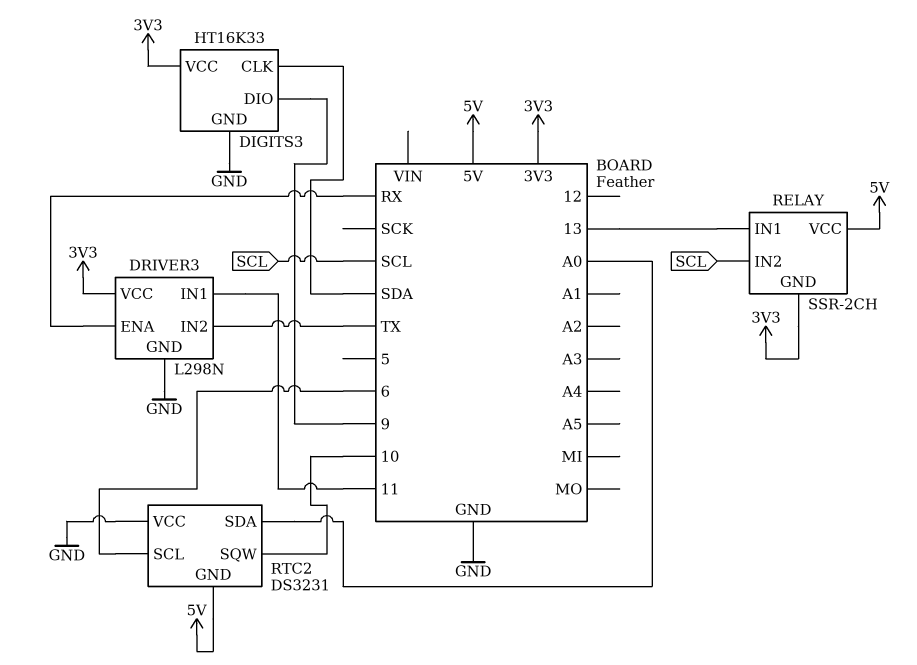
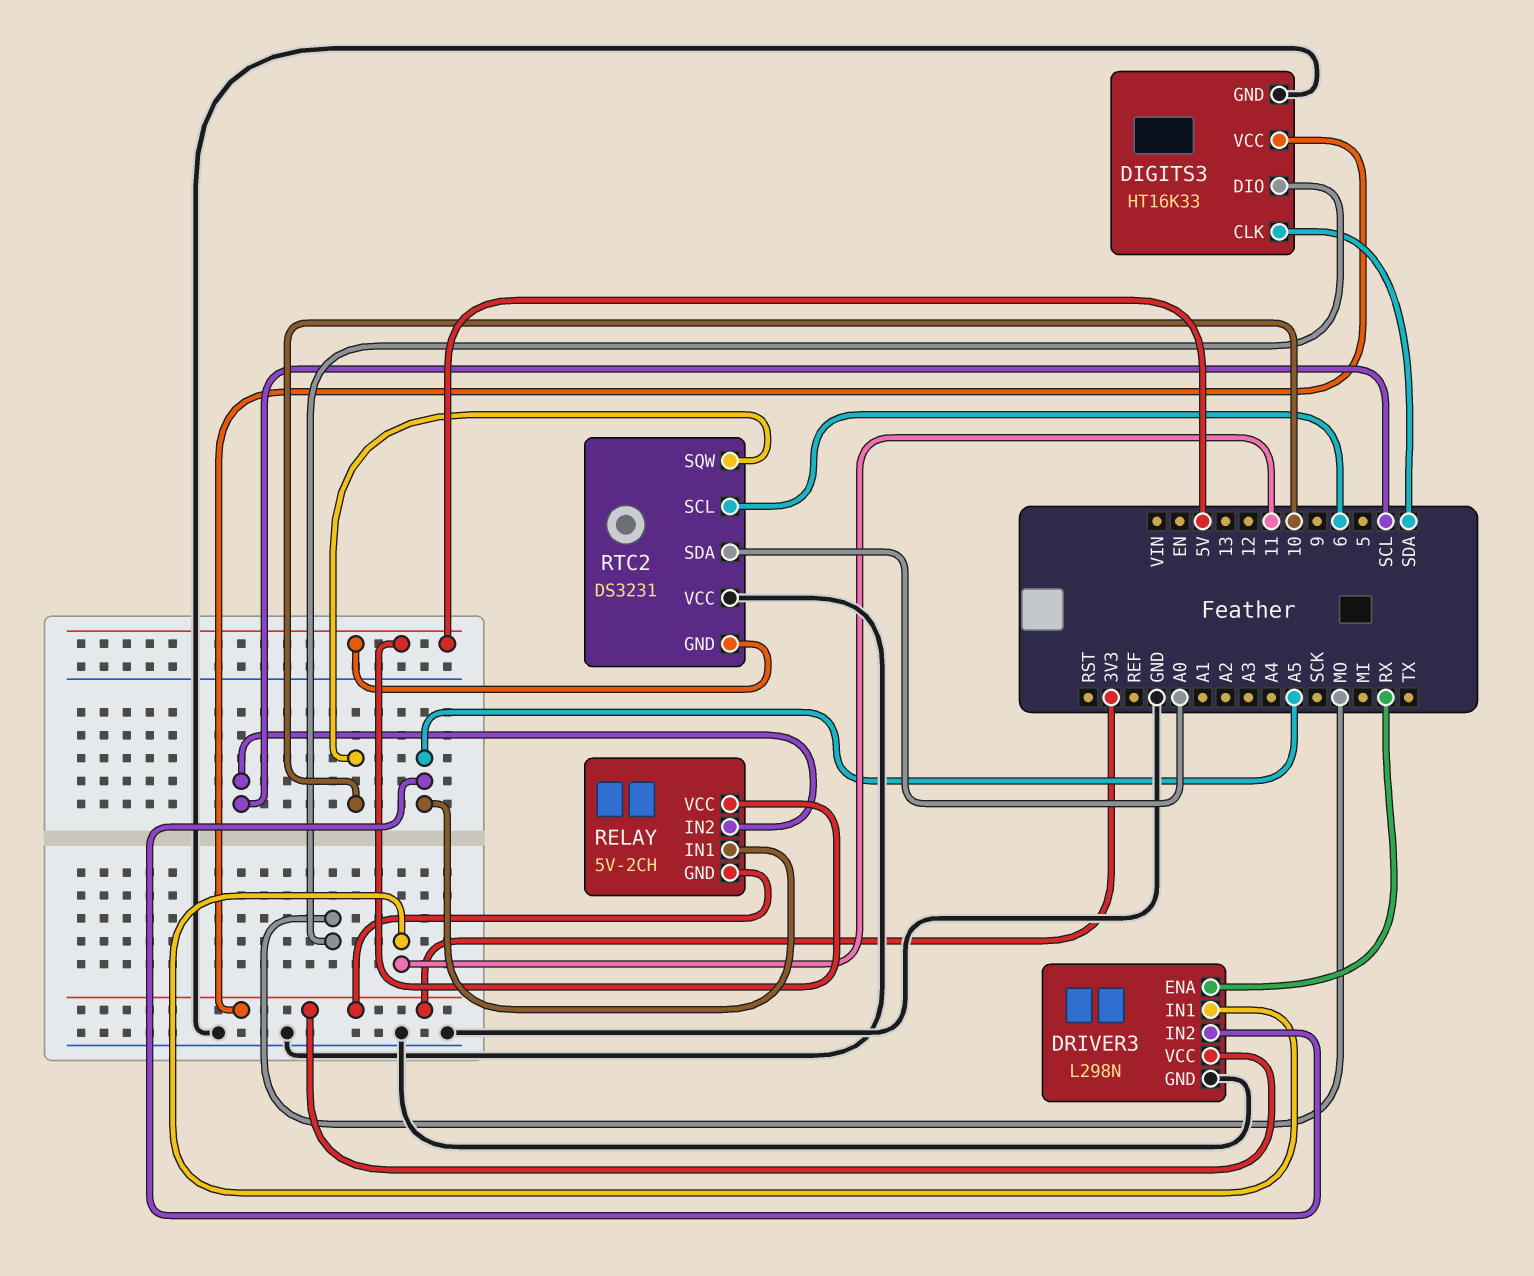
DIGITS3 pin DIO: 9 -> MO
DRIVER3 pin IN2: TX -> A5
RELAY: SSR-2CH -> 5V-2CH
RELAY pin IN1: 13 -> A5

